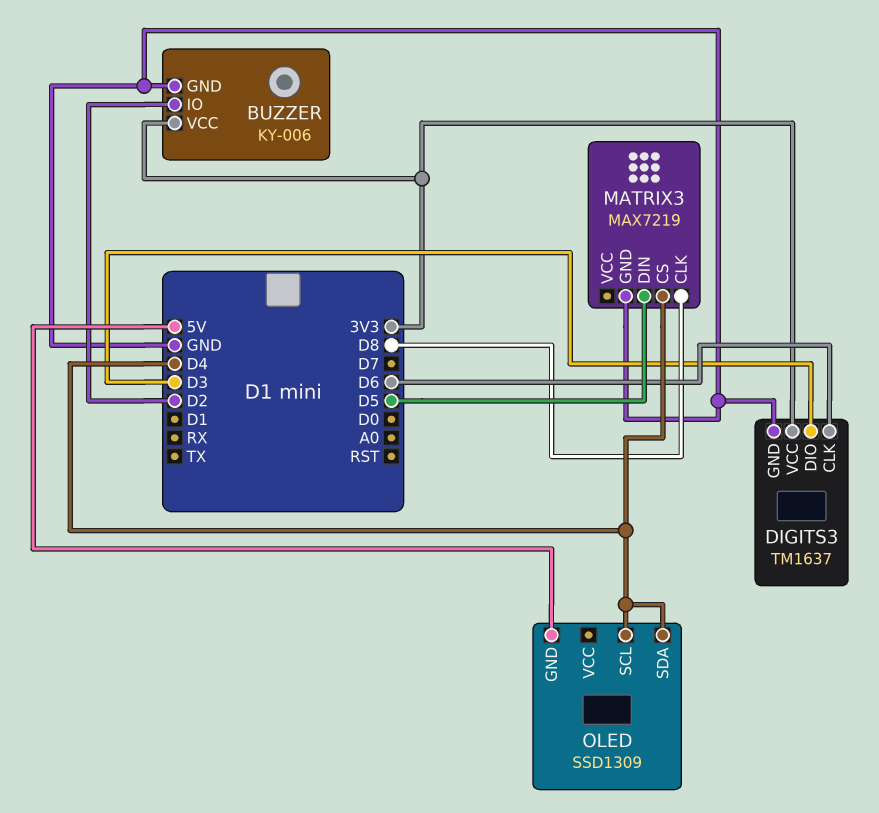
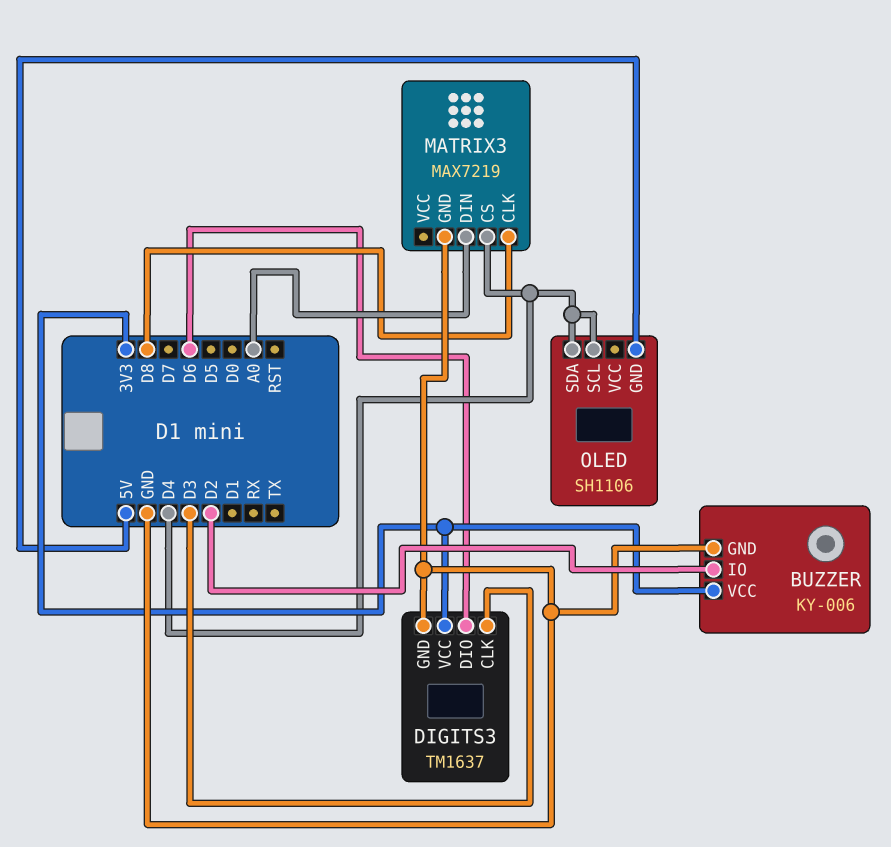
DIGITS3 pin CLK: D6 -> D3
DIGITS3 pin DIO: D3 -> D6
MATRIX3 pin DIN: D5 -> A0
OLED: SSD1309 -> SH1106

